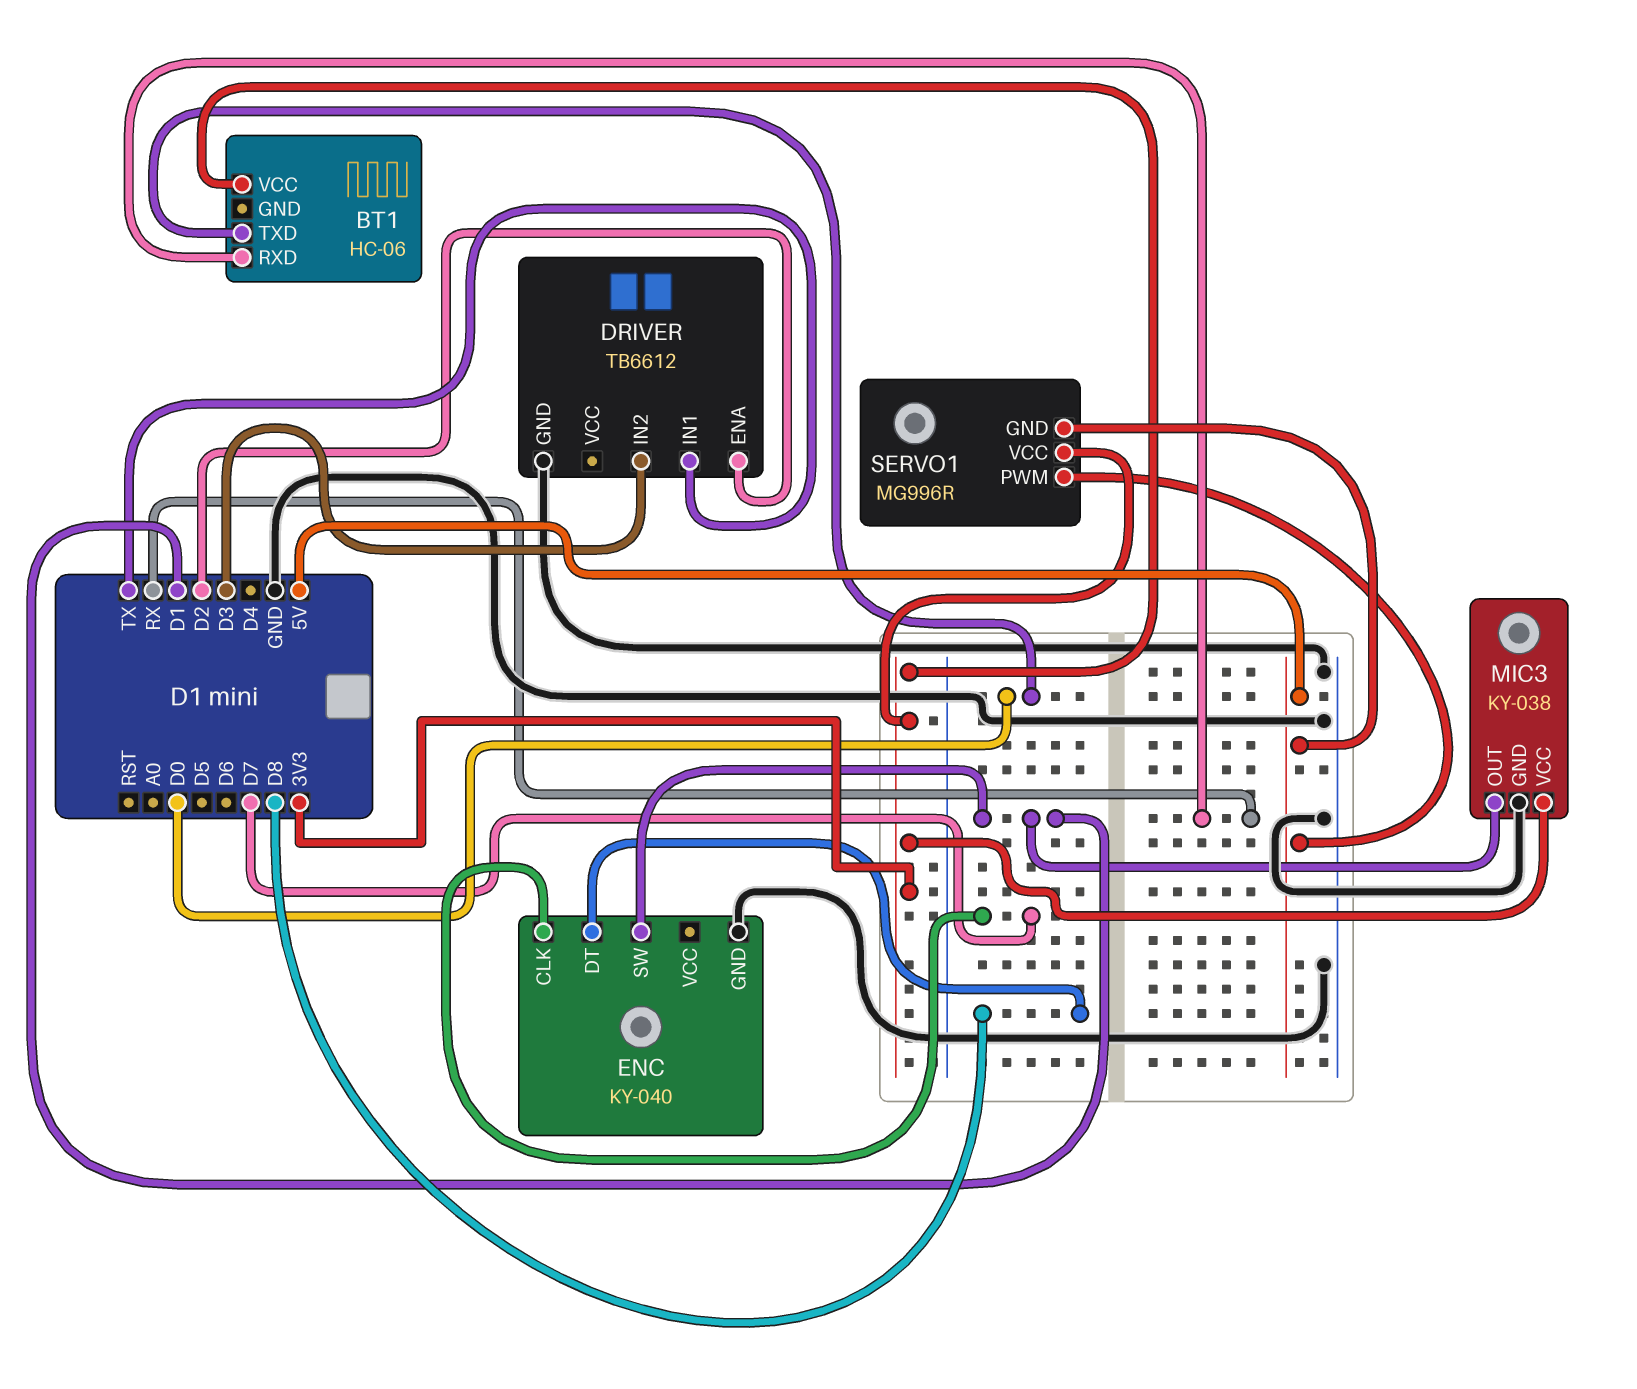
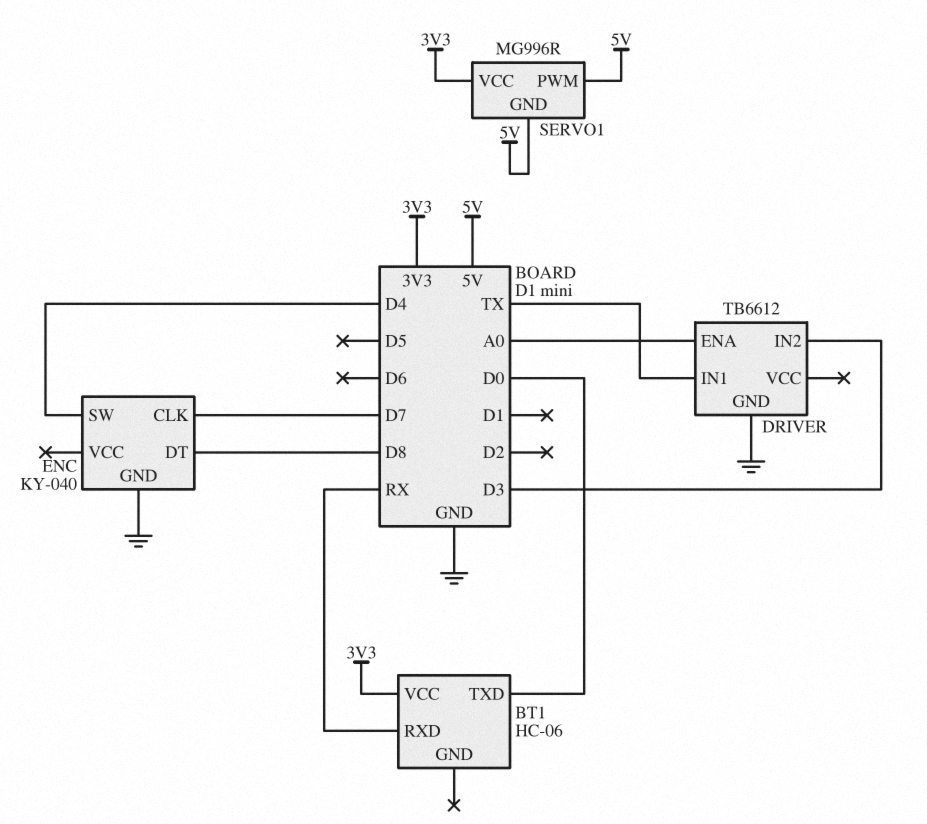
DRIVER pin ENA: D2 -> A0
ENC pin SW: D1 -> D4
MIC3: KY-038 -> none
MIC3 pin GND: GND -> none
MIC3 pin OUT: D1 -> none
MIC3 pin VCC: 3V3 -> none

